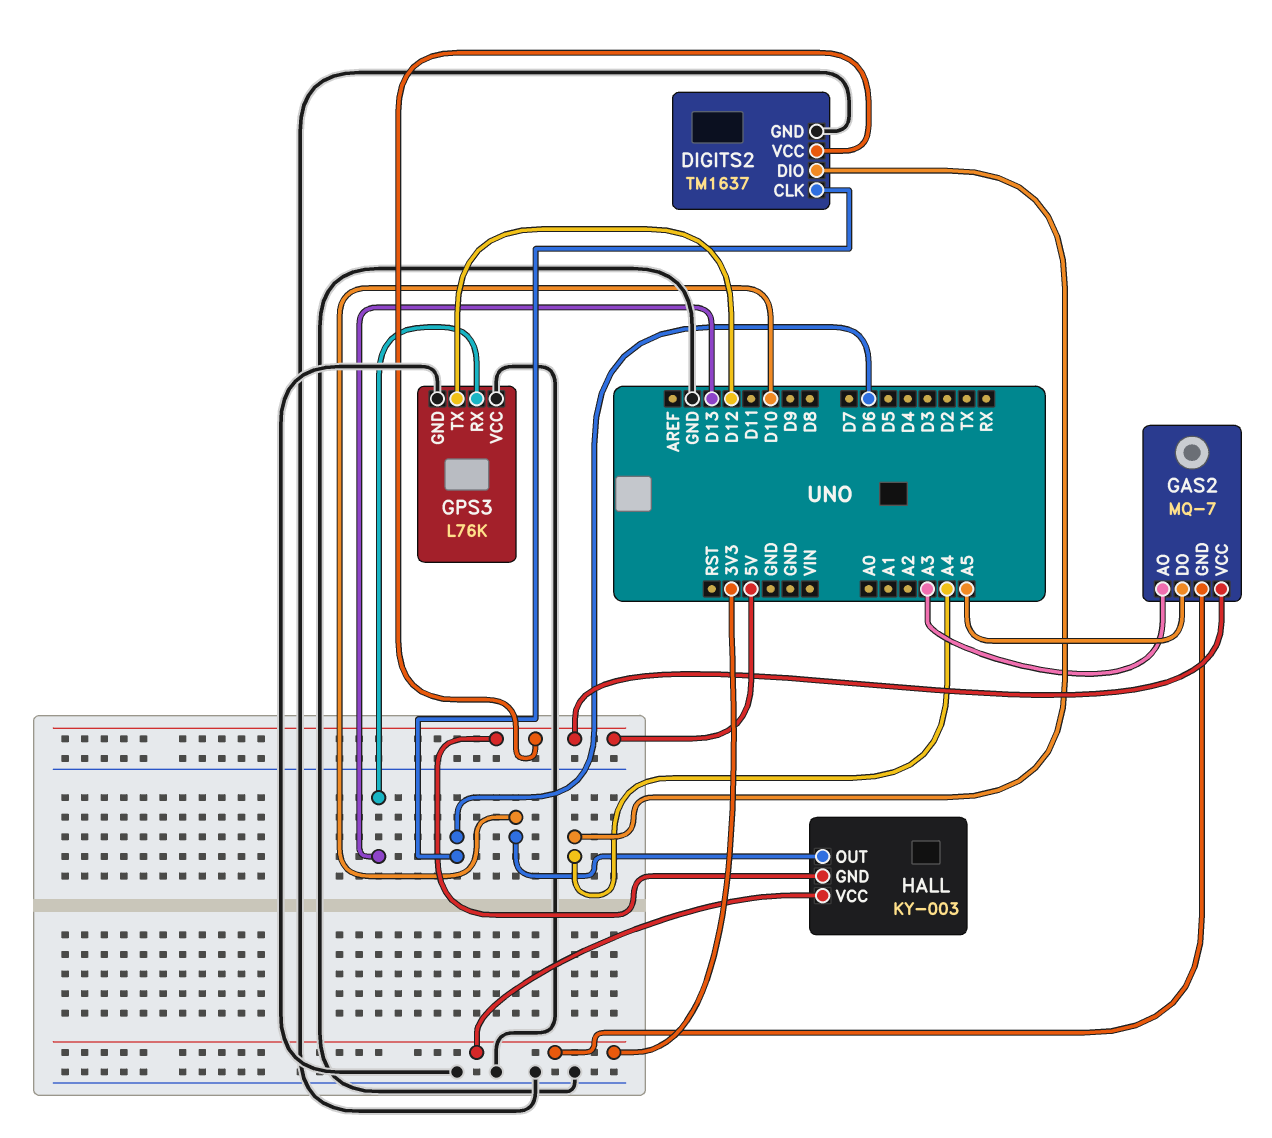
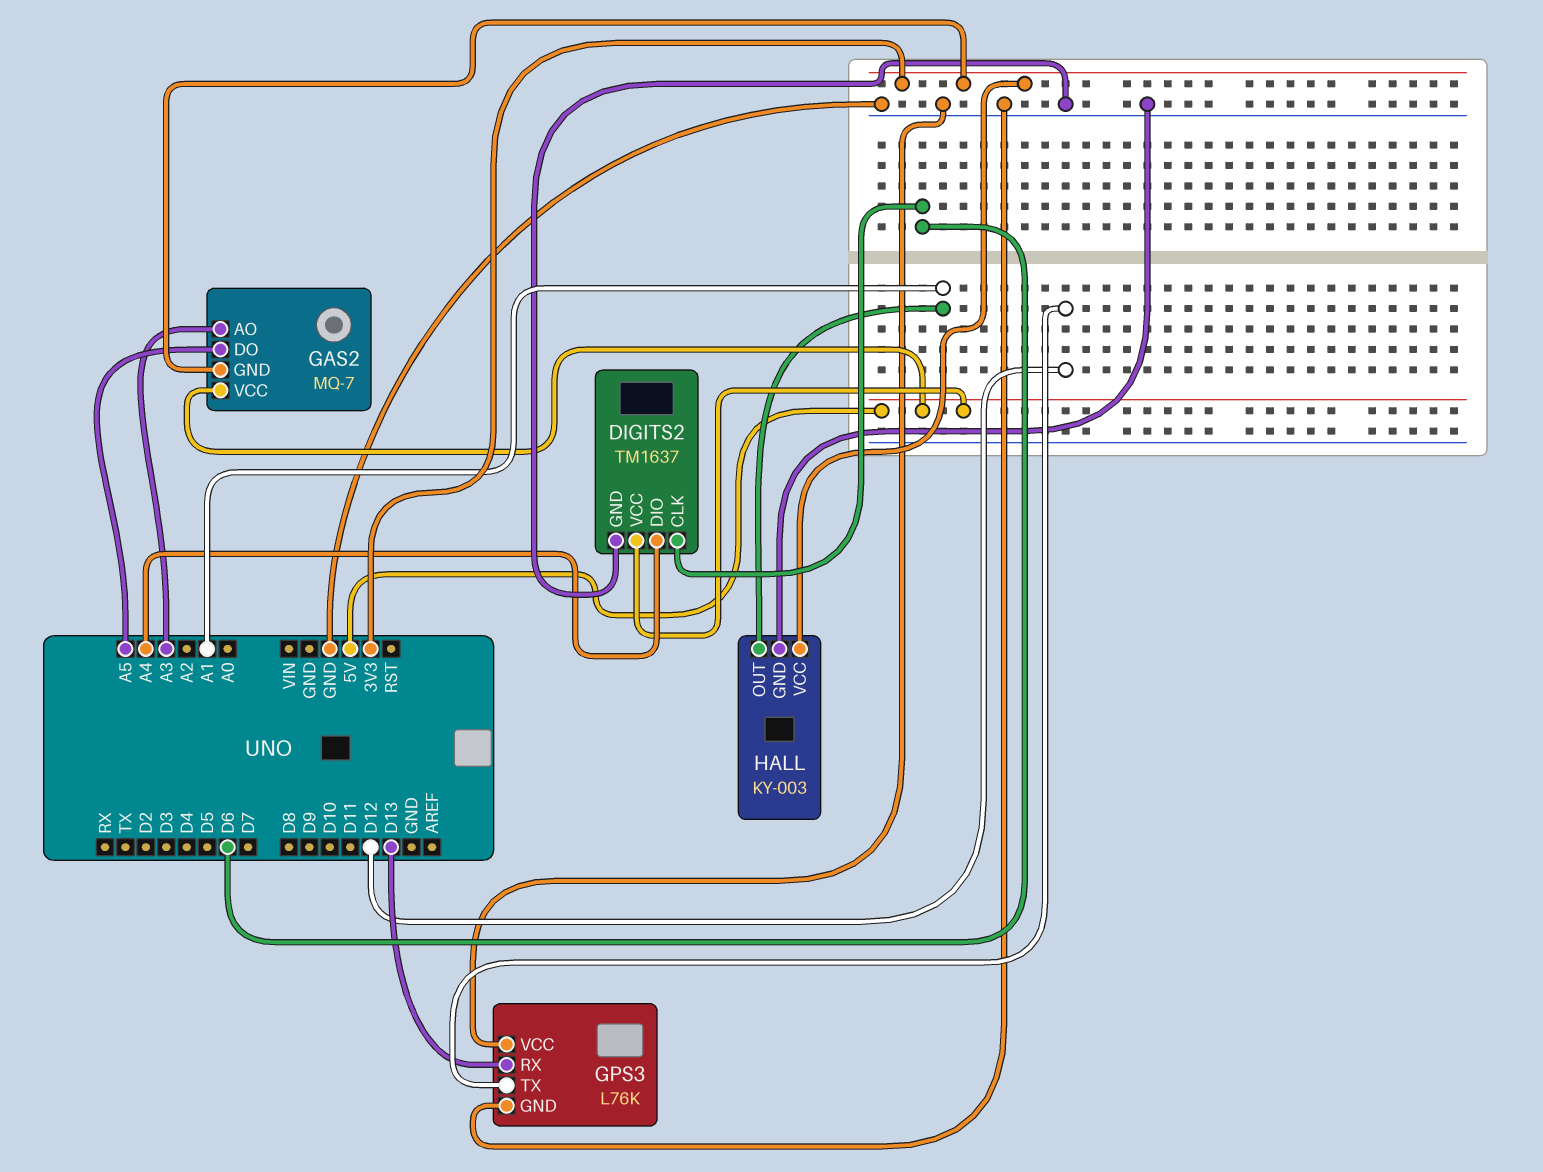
HALL pin GND: 5V -> GND
HALL pin OUT: D10 -> A1

